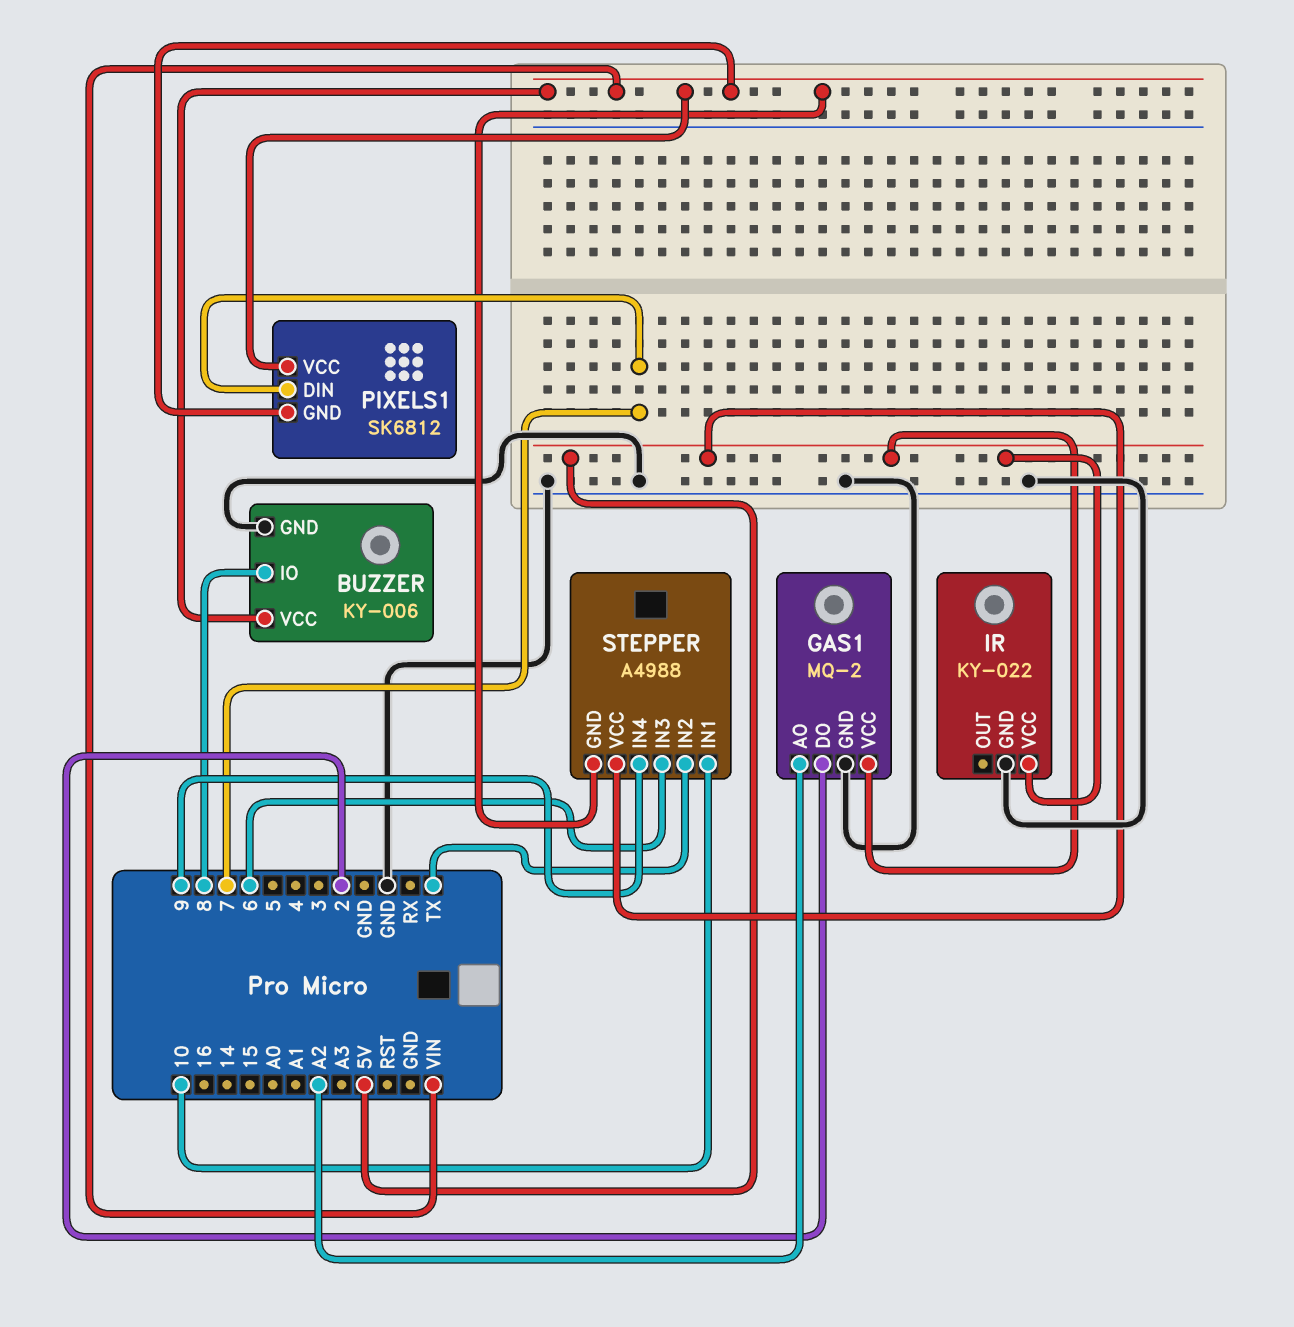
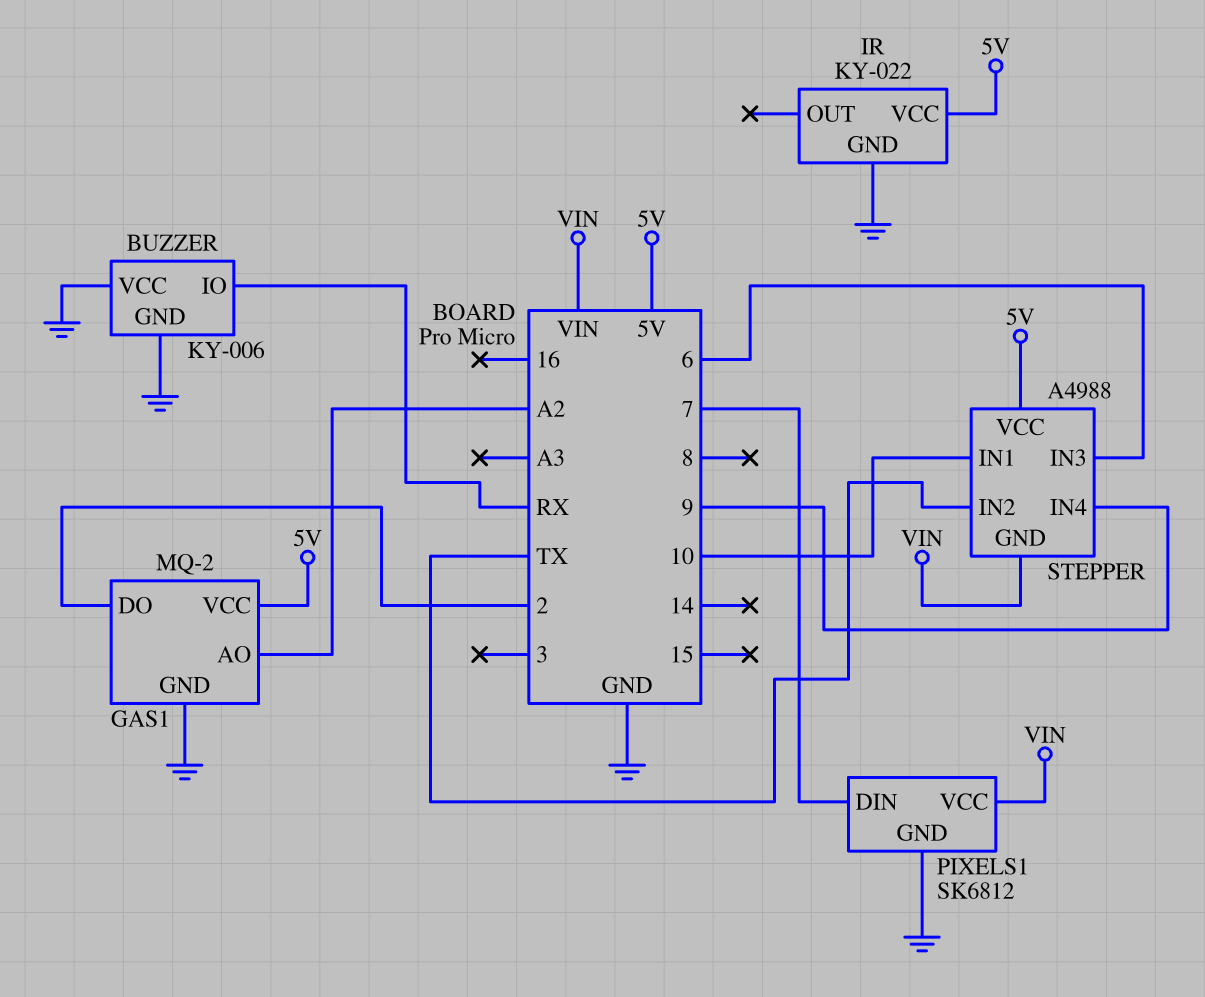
BUZZER pin IO: 8 -> RX
BUZZER pin VCC: VIN -> GND
PIXELS1 pin GND: VIN -> GND

